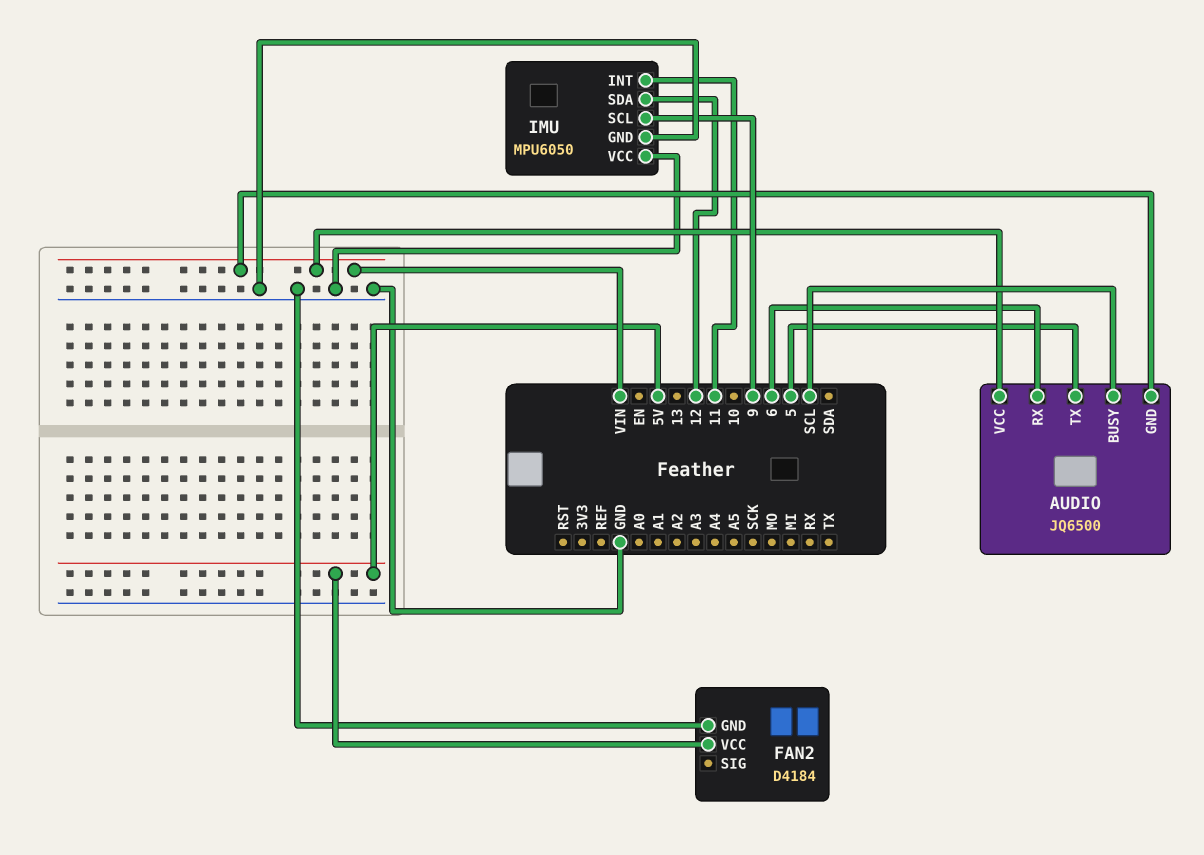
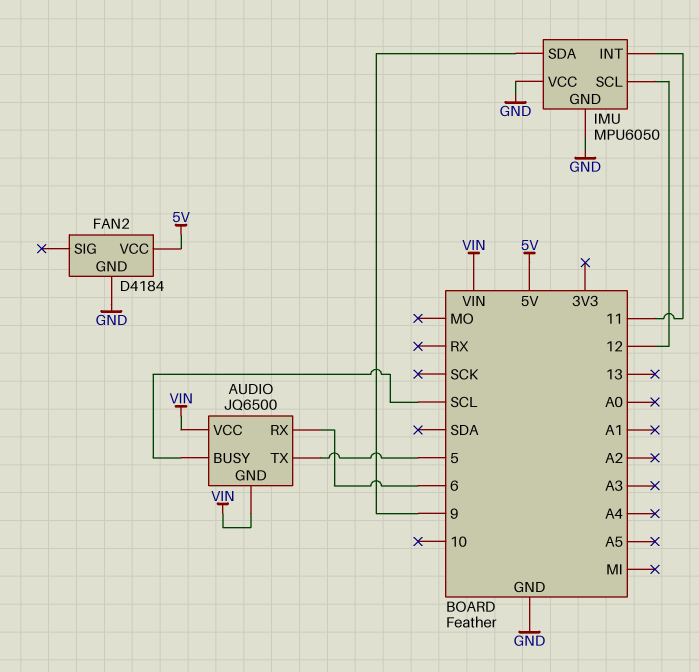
IMU pin SCL: 9 -> 12
IMU pin SDA: 12 -> 9

